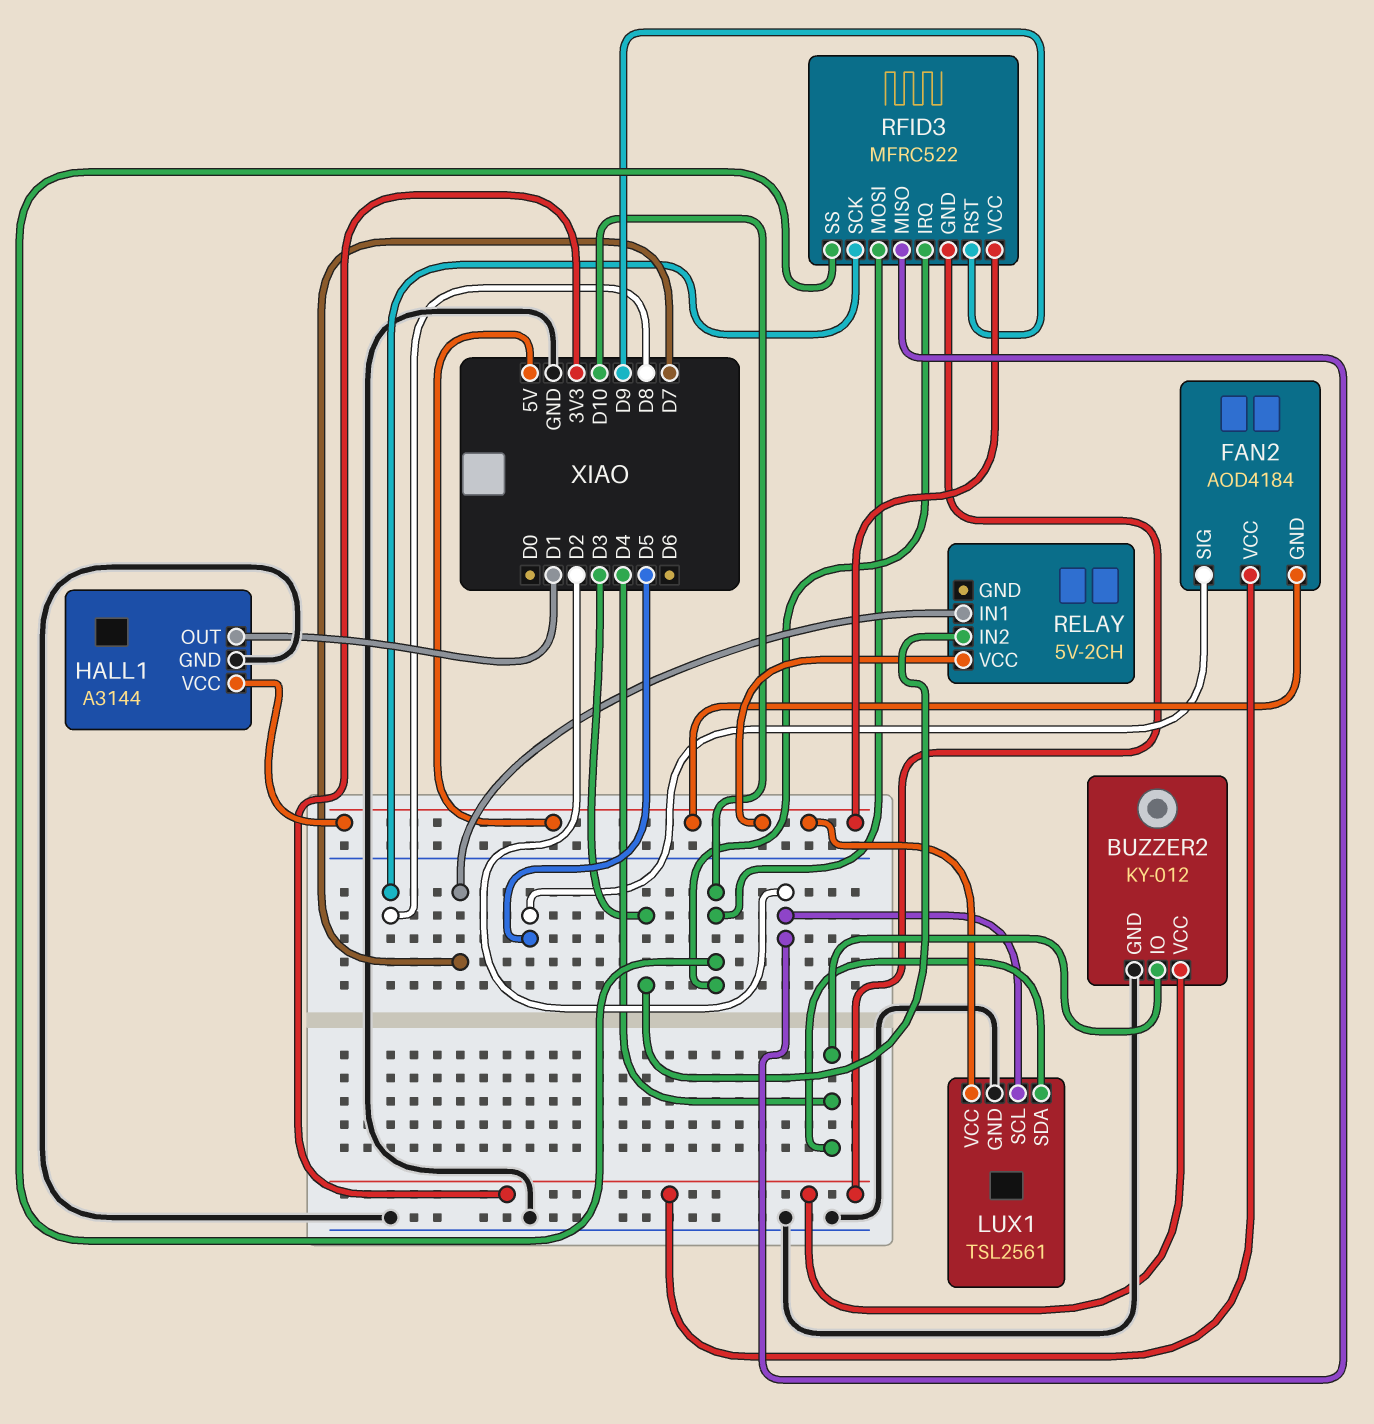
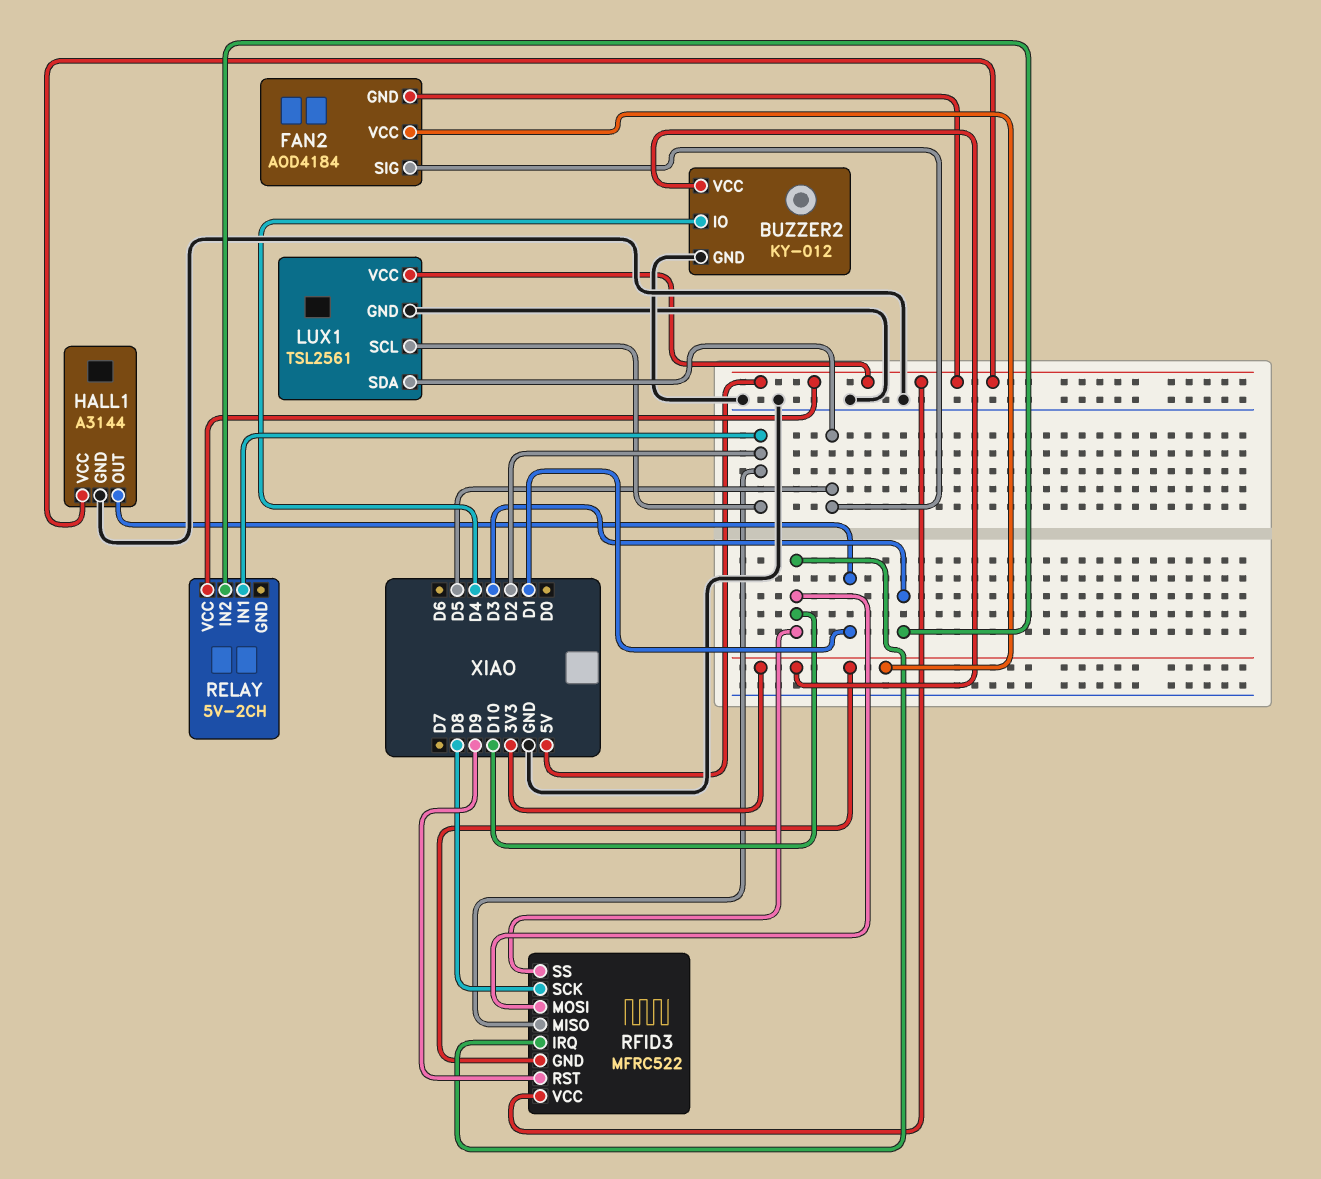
LUX1 pin SDA: D4 -> D5
RELAY pin IN1: D7 -> D2

